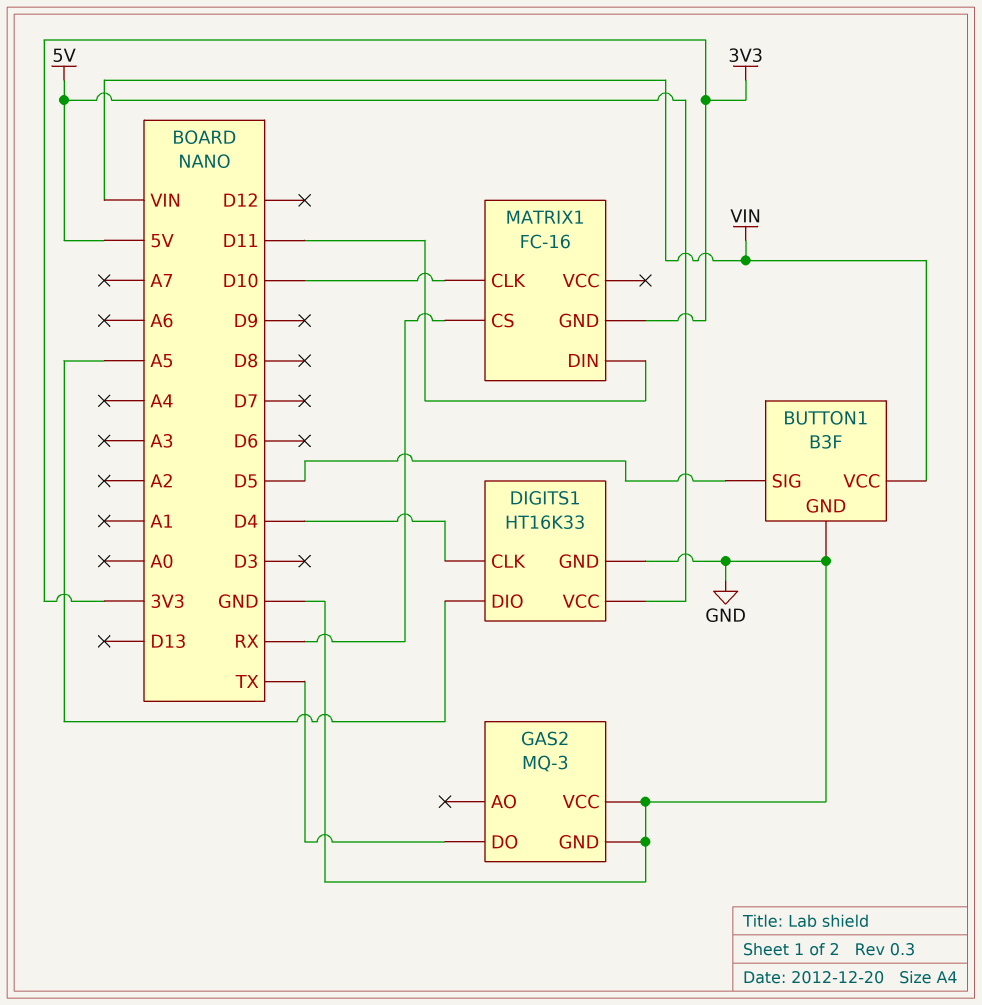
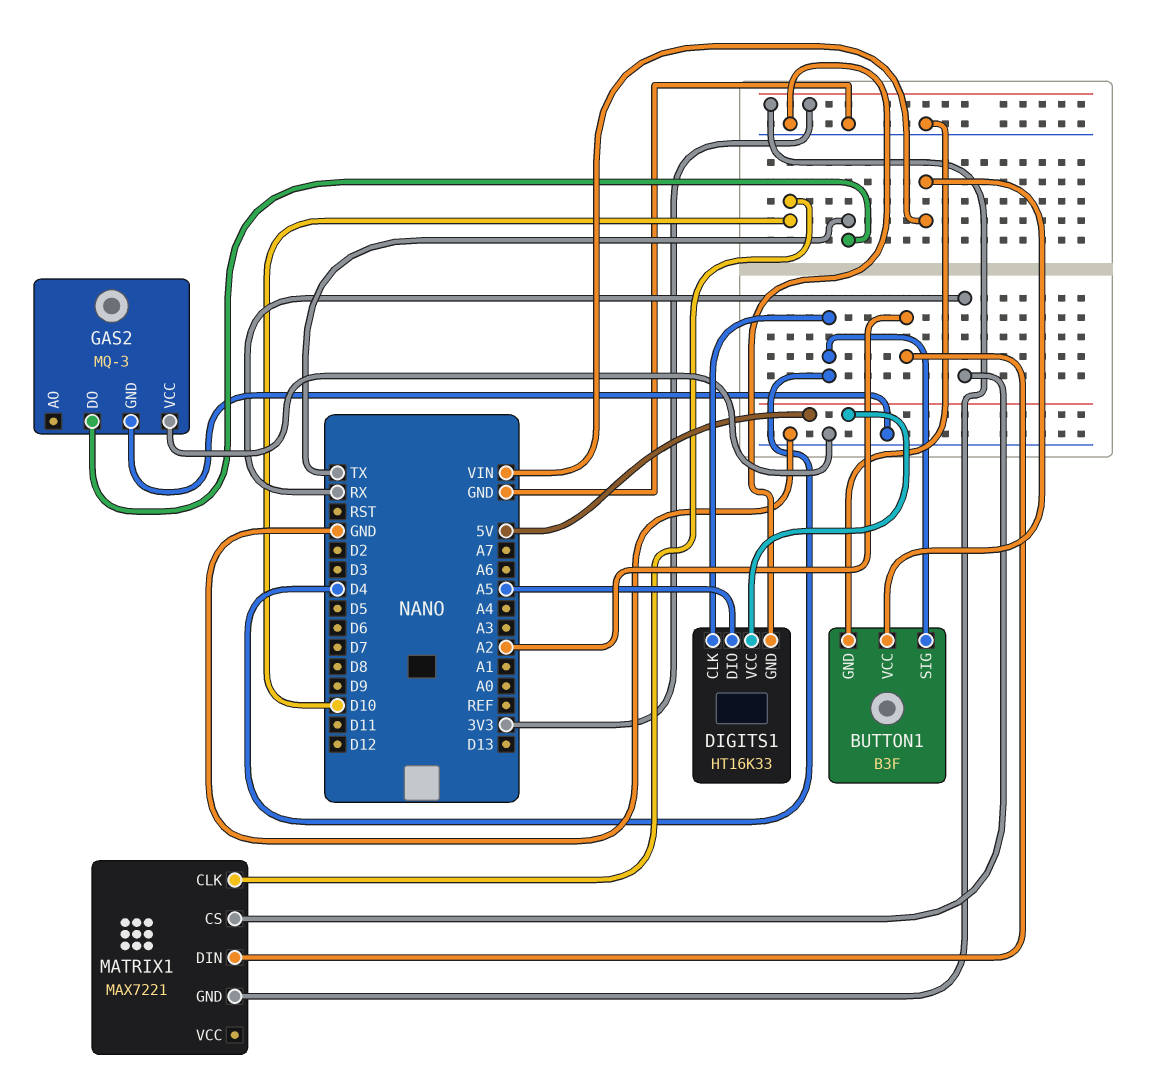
BUTTON1 pin SIG: D5 -> D4
MATRIX1: FC-16 -> MAX7221
MATRIX1 pin DIN: D11 -> A2

